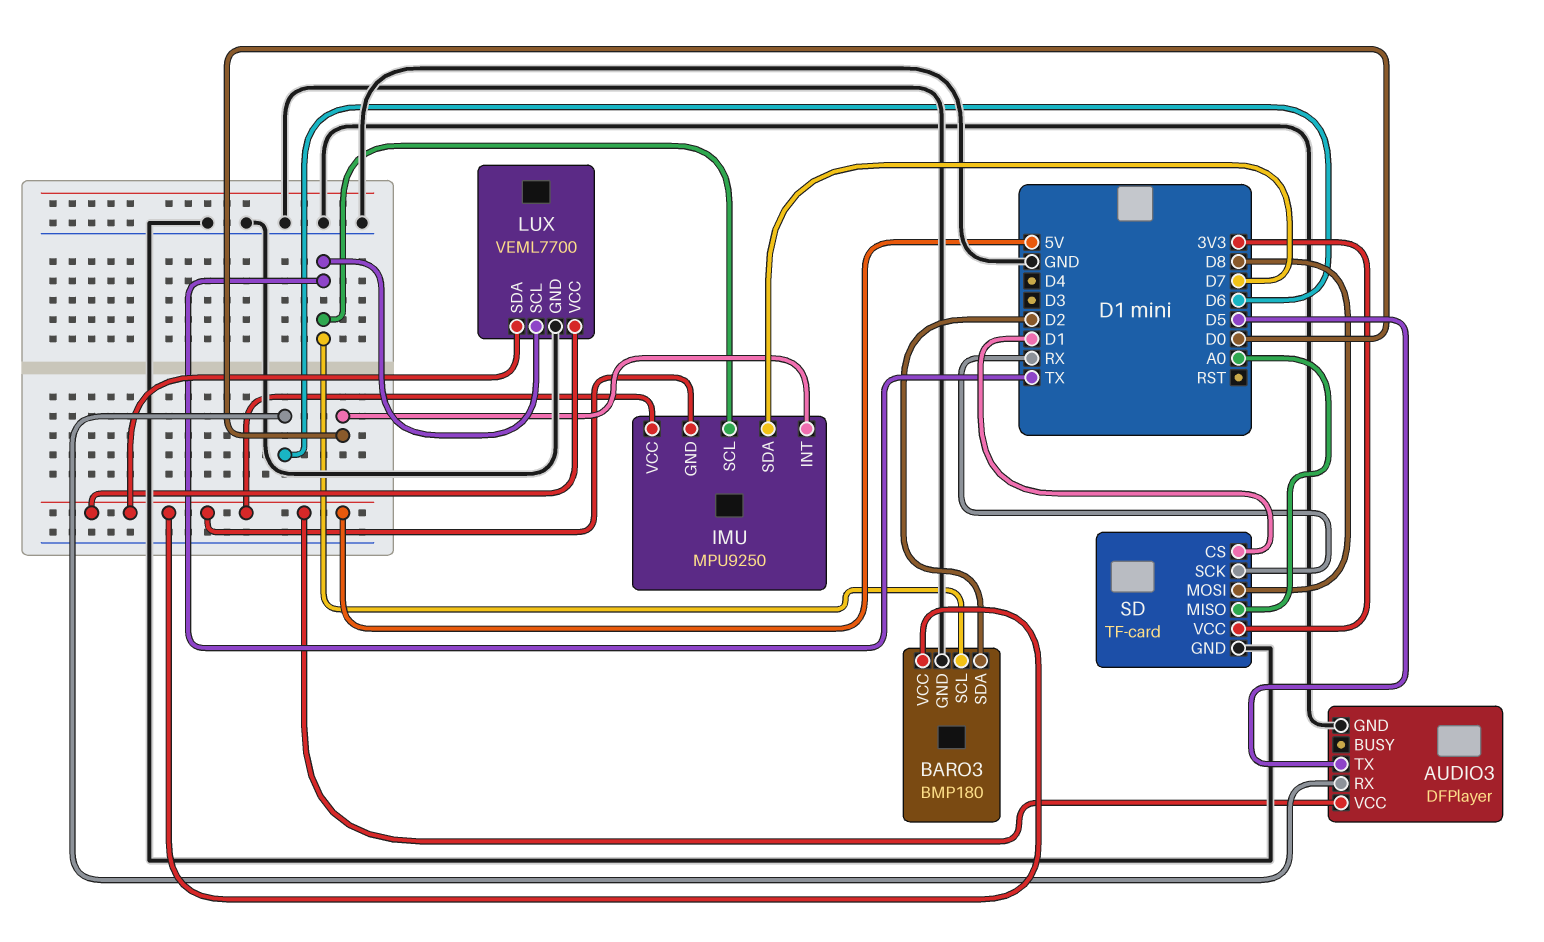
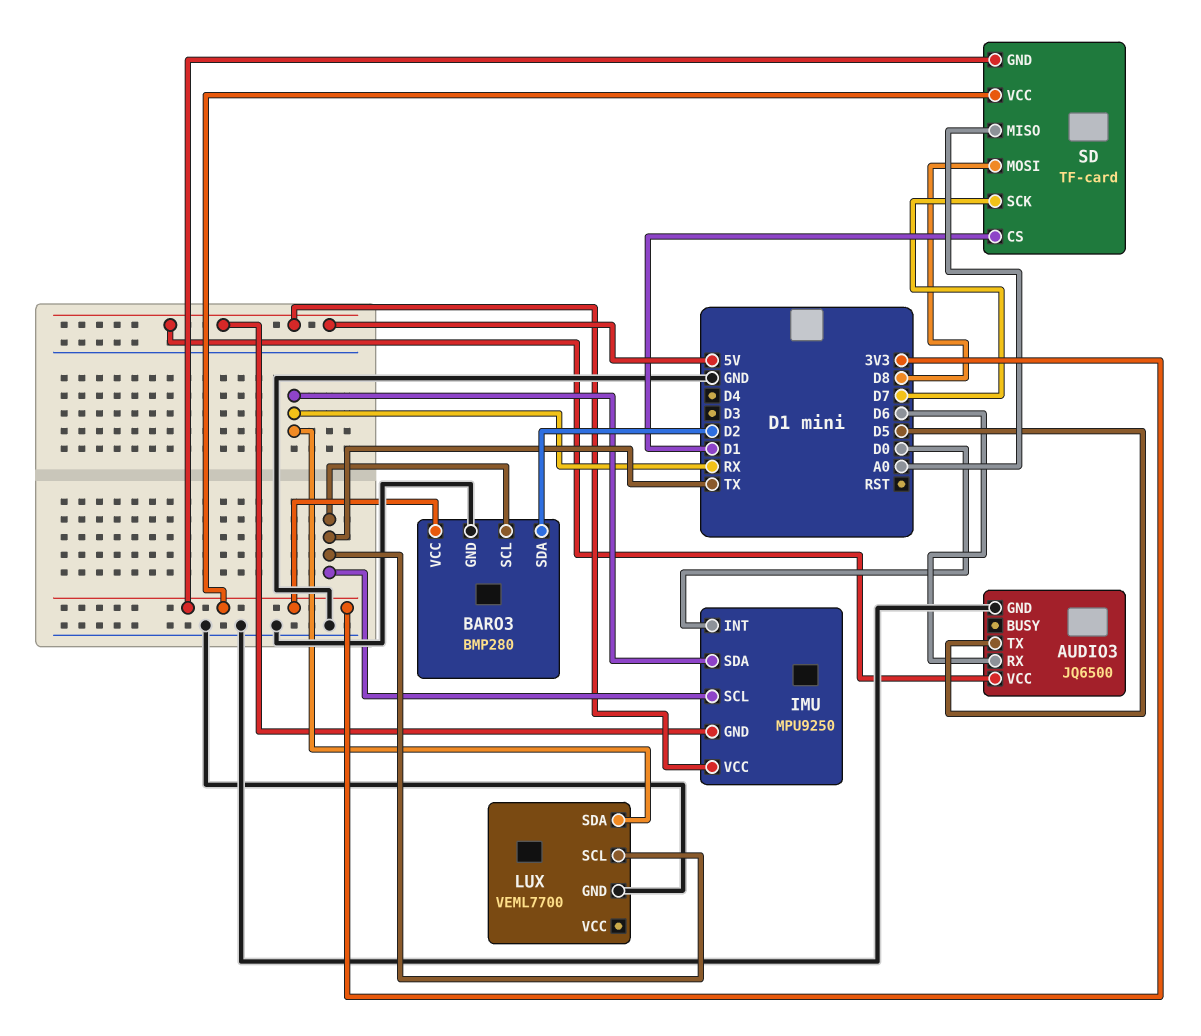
AUDIO3: DFPlayer -> JQ6500
BARO3: BMP180 -> BMP280
BARO3 pin VCC: 5V -> 3V3
IMU pin SDA: D7 -> RX
LUX pin SDA: 5V -> RX
LUX pin VCC: 5V -> none
SD pin GND: GND -> 3V3
SD pin SCK: RX -> D7

